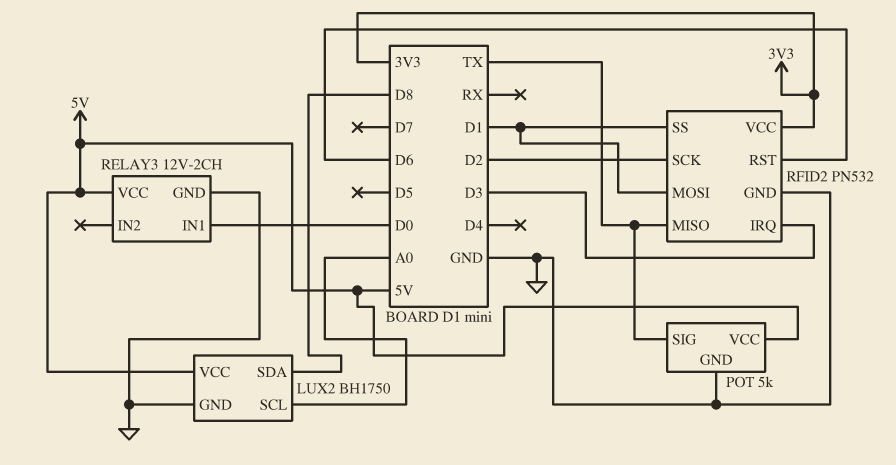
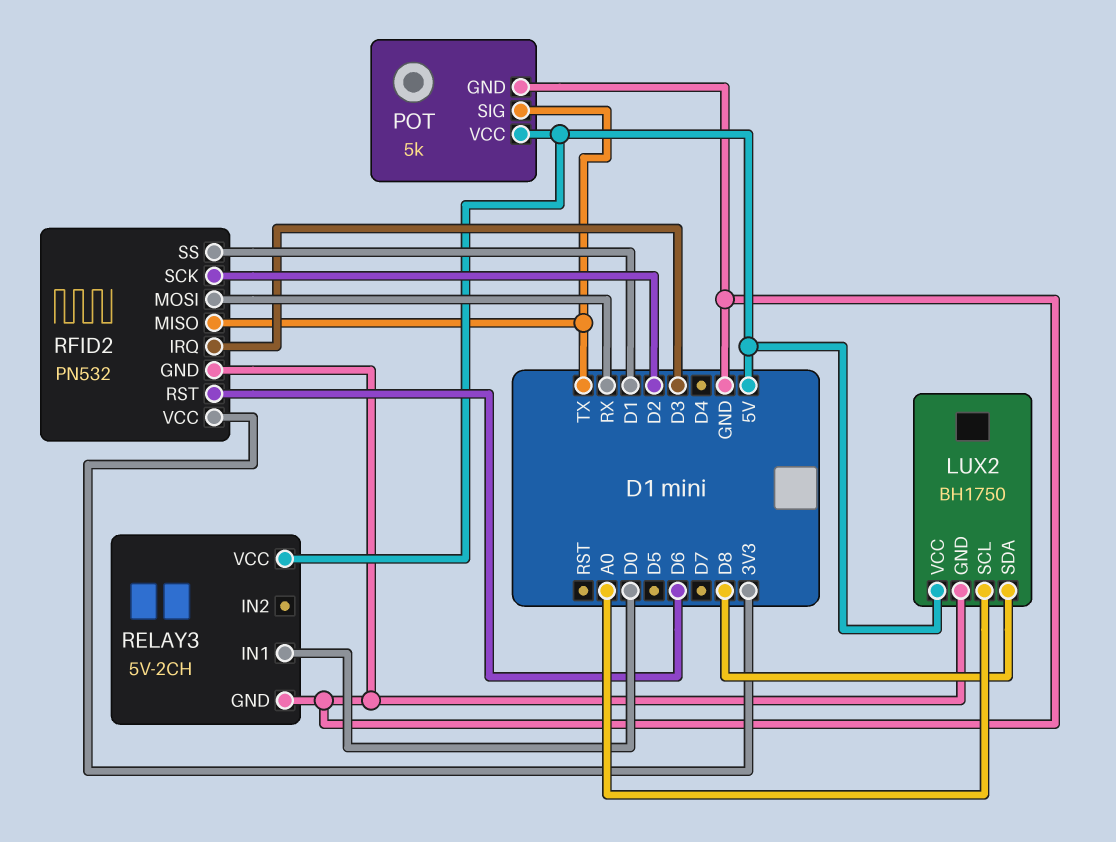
RELAY3: 12V-2CH -> 5V-2CH
RFID2 pin MOSI: D1 -> RX

